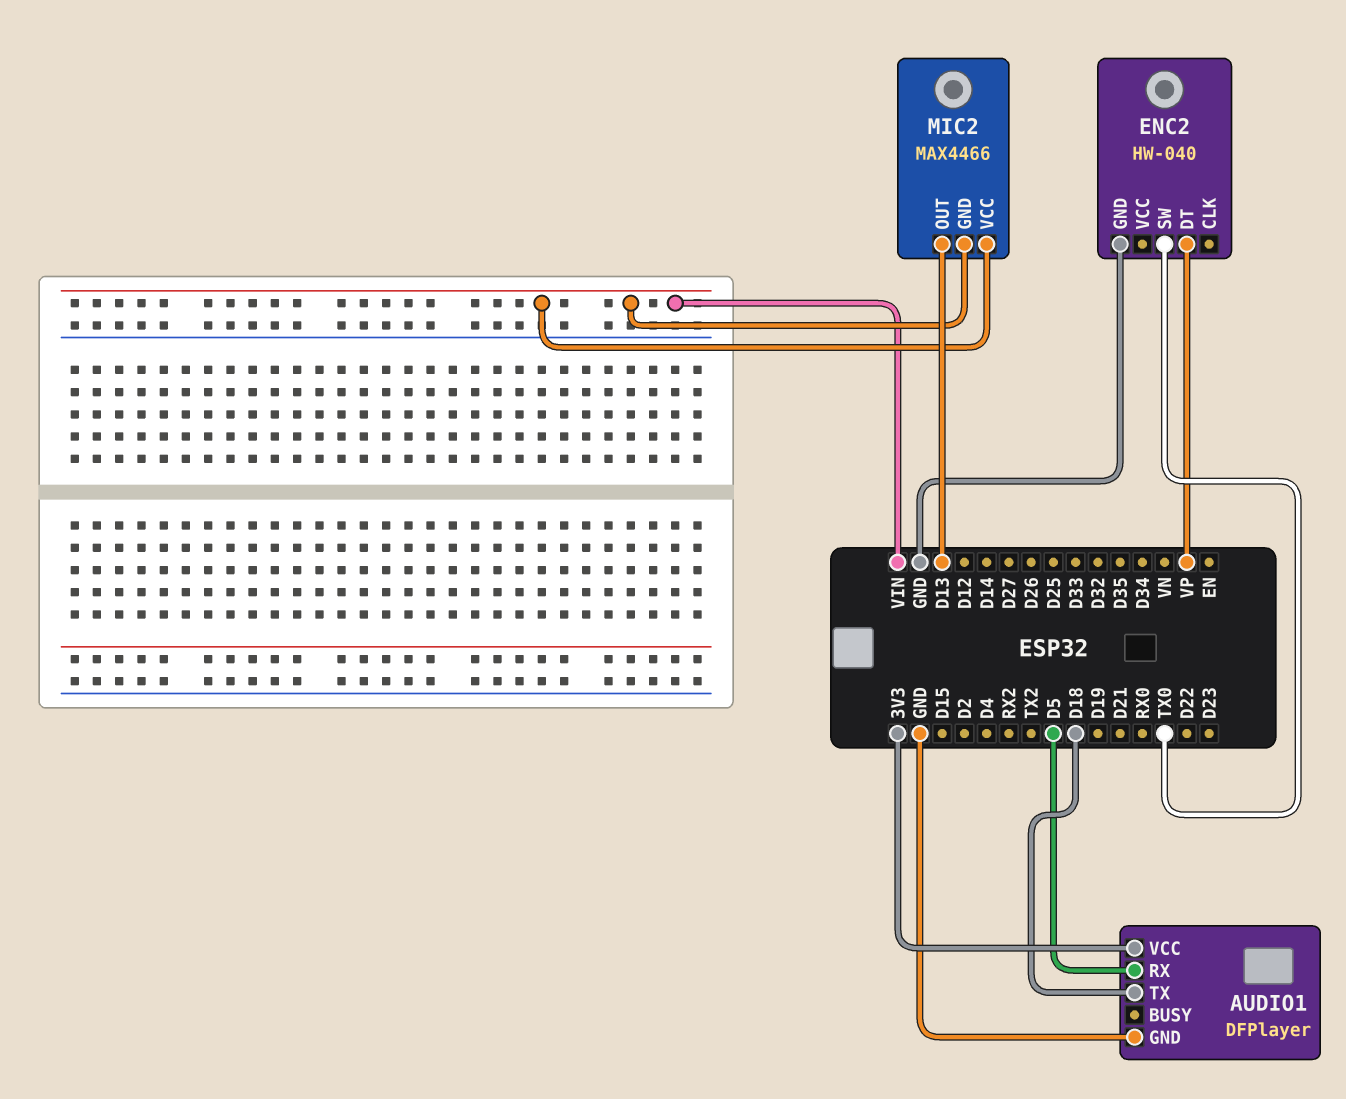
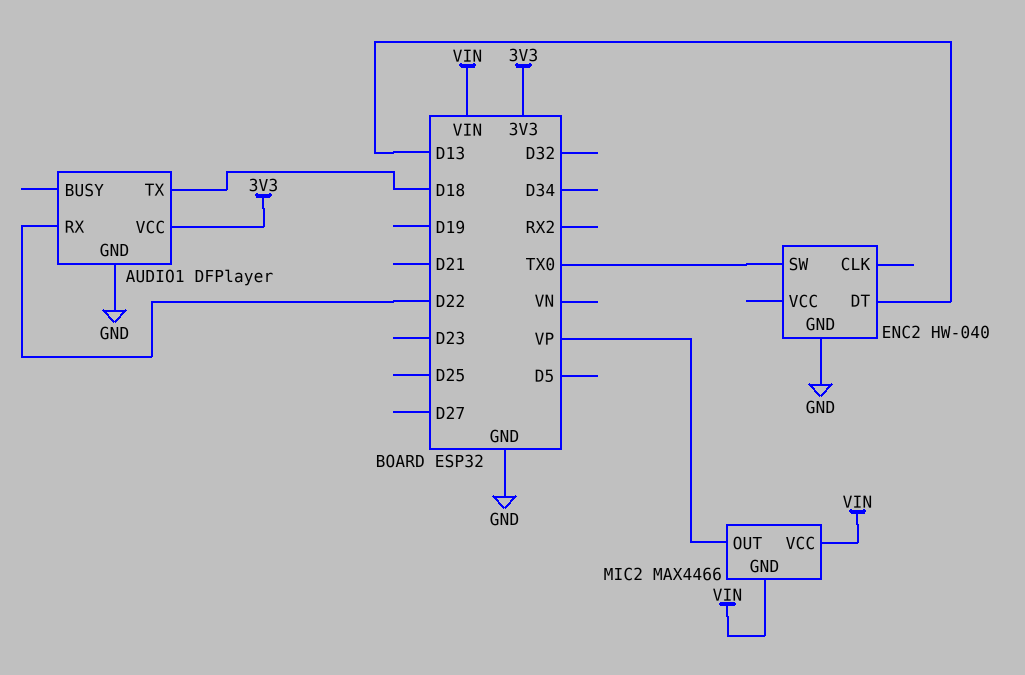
AUDIO1 pin RX: D5 -> D22
ENC2 pin DT: VP -> D13
MIC2 pin OUT: D13 -> VP

